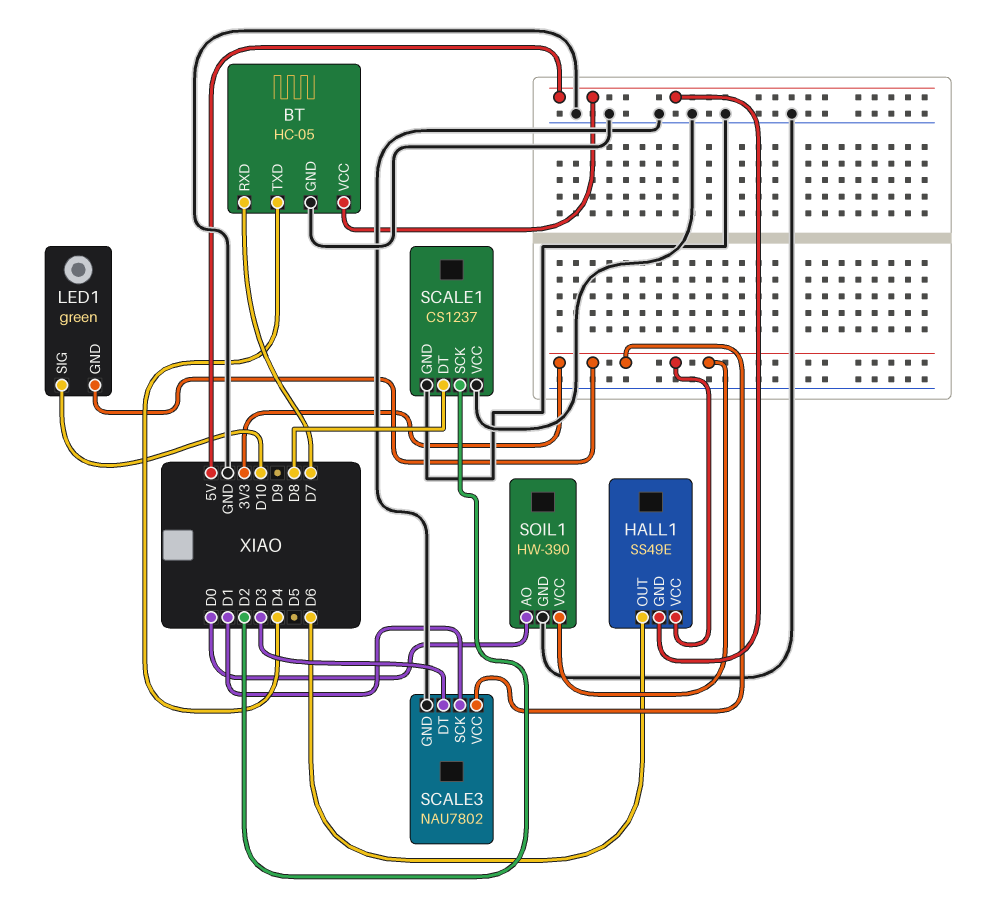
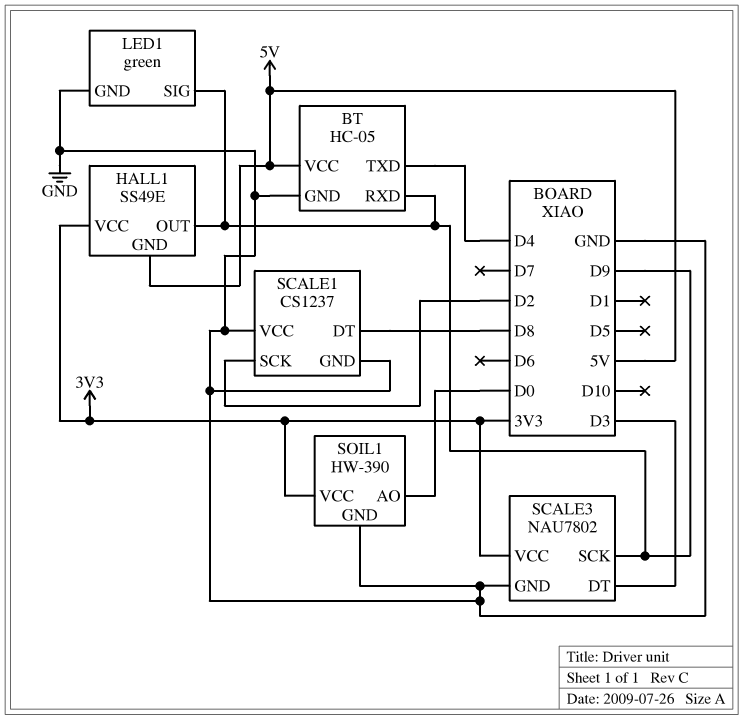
BT pin RXD: D7 -> D9
HALL1 pin OUT: D6 -> D9
LED1 pin GND: 3V3 -> GND
LED1 pin SIG: D10 -> D9
SCALE3 pin SCK: D1 -> D9

